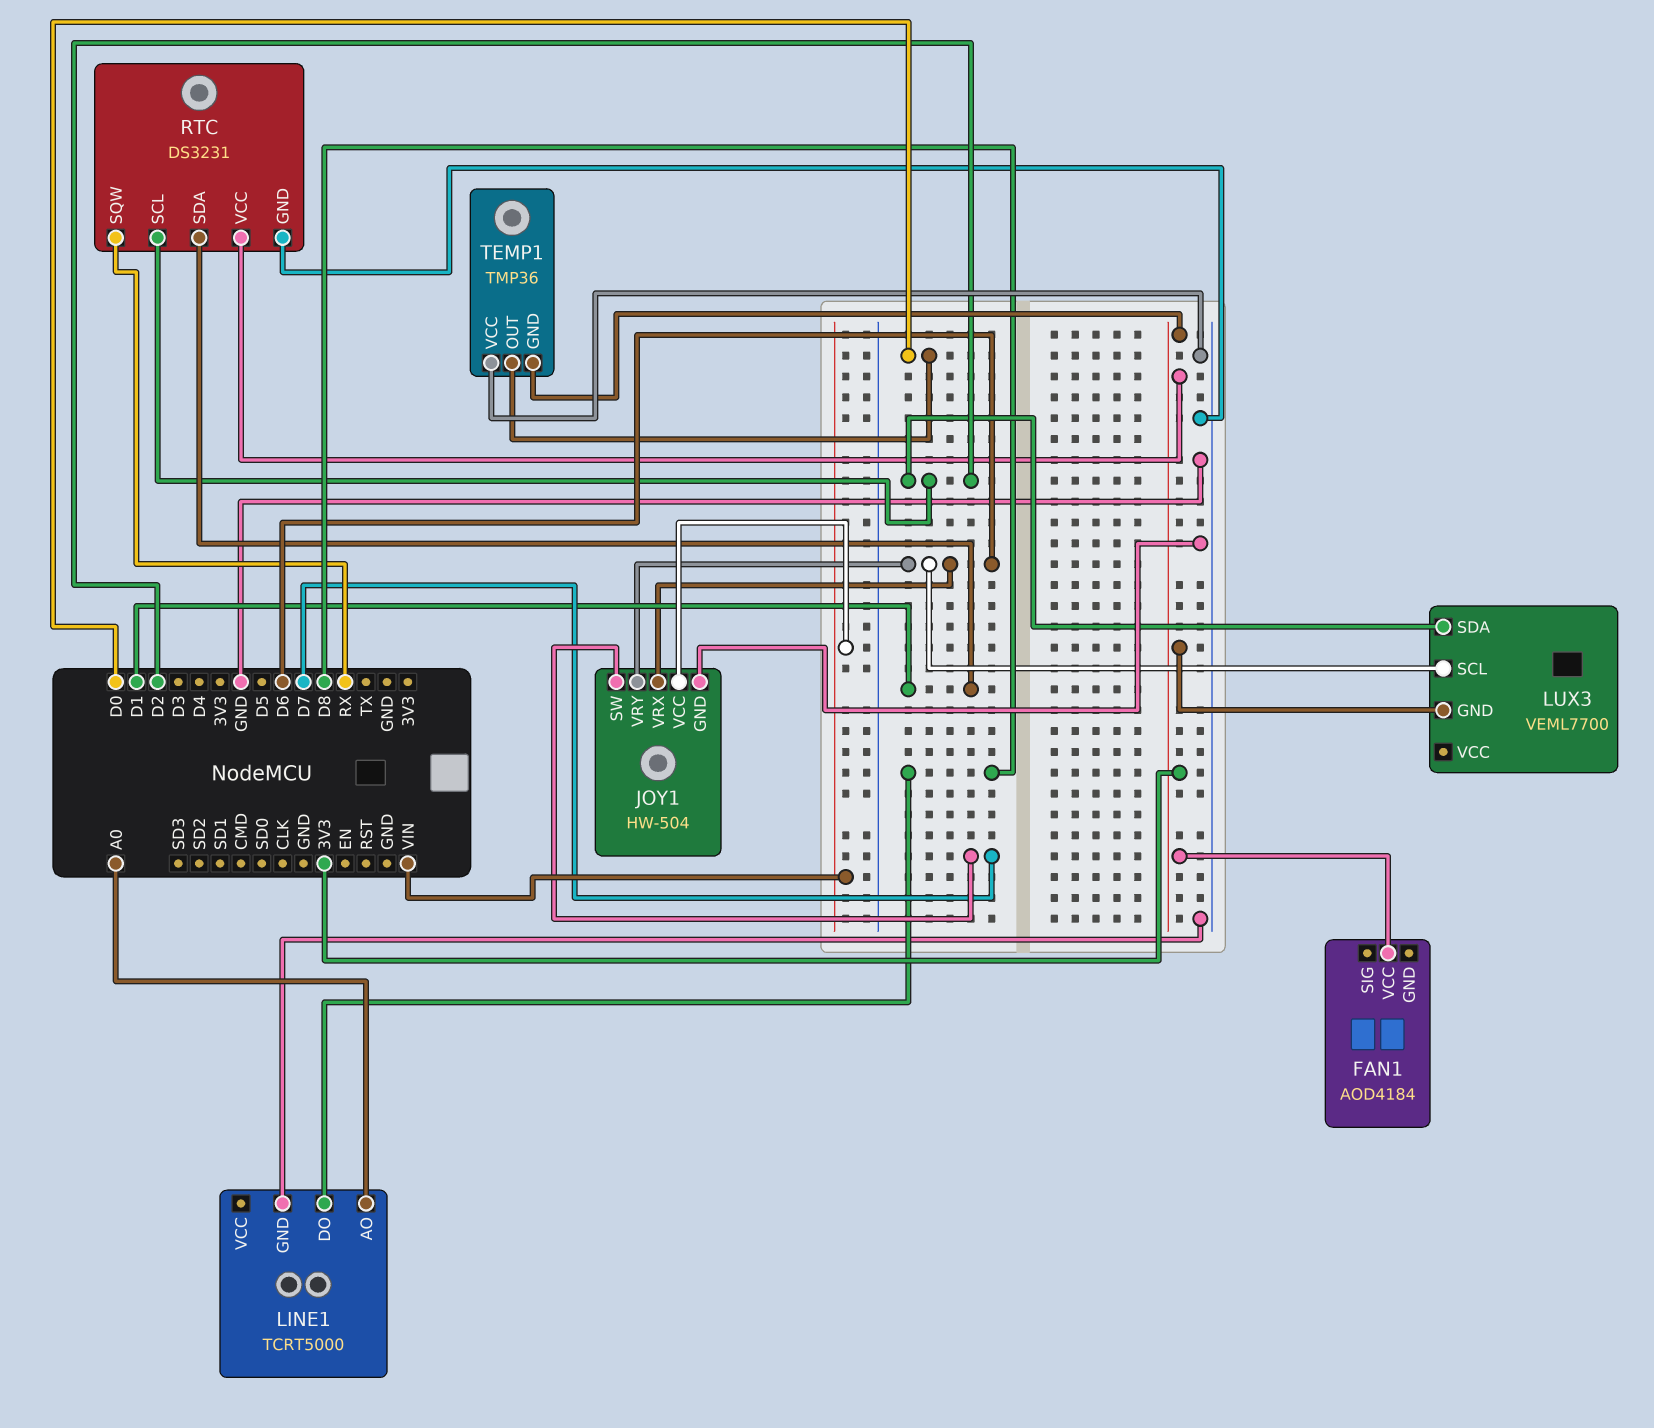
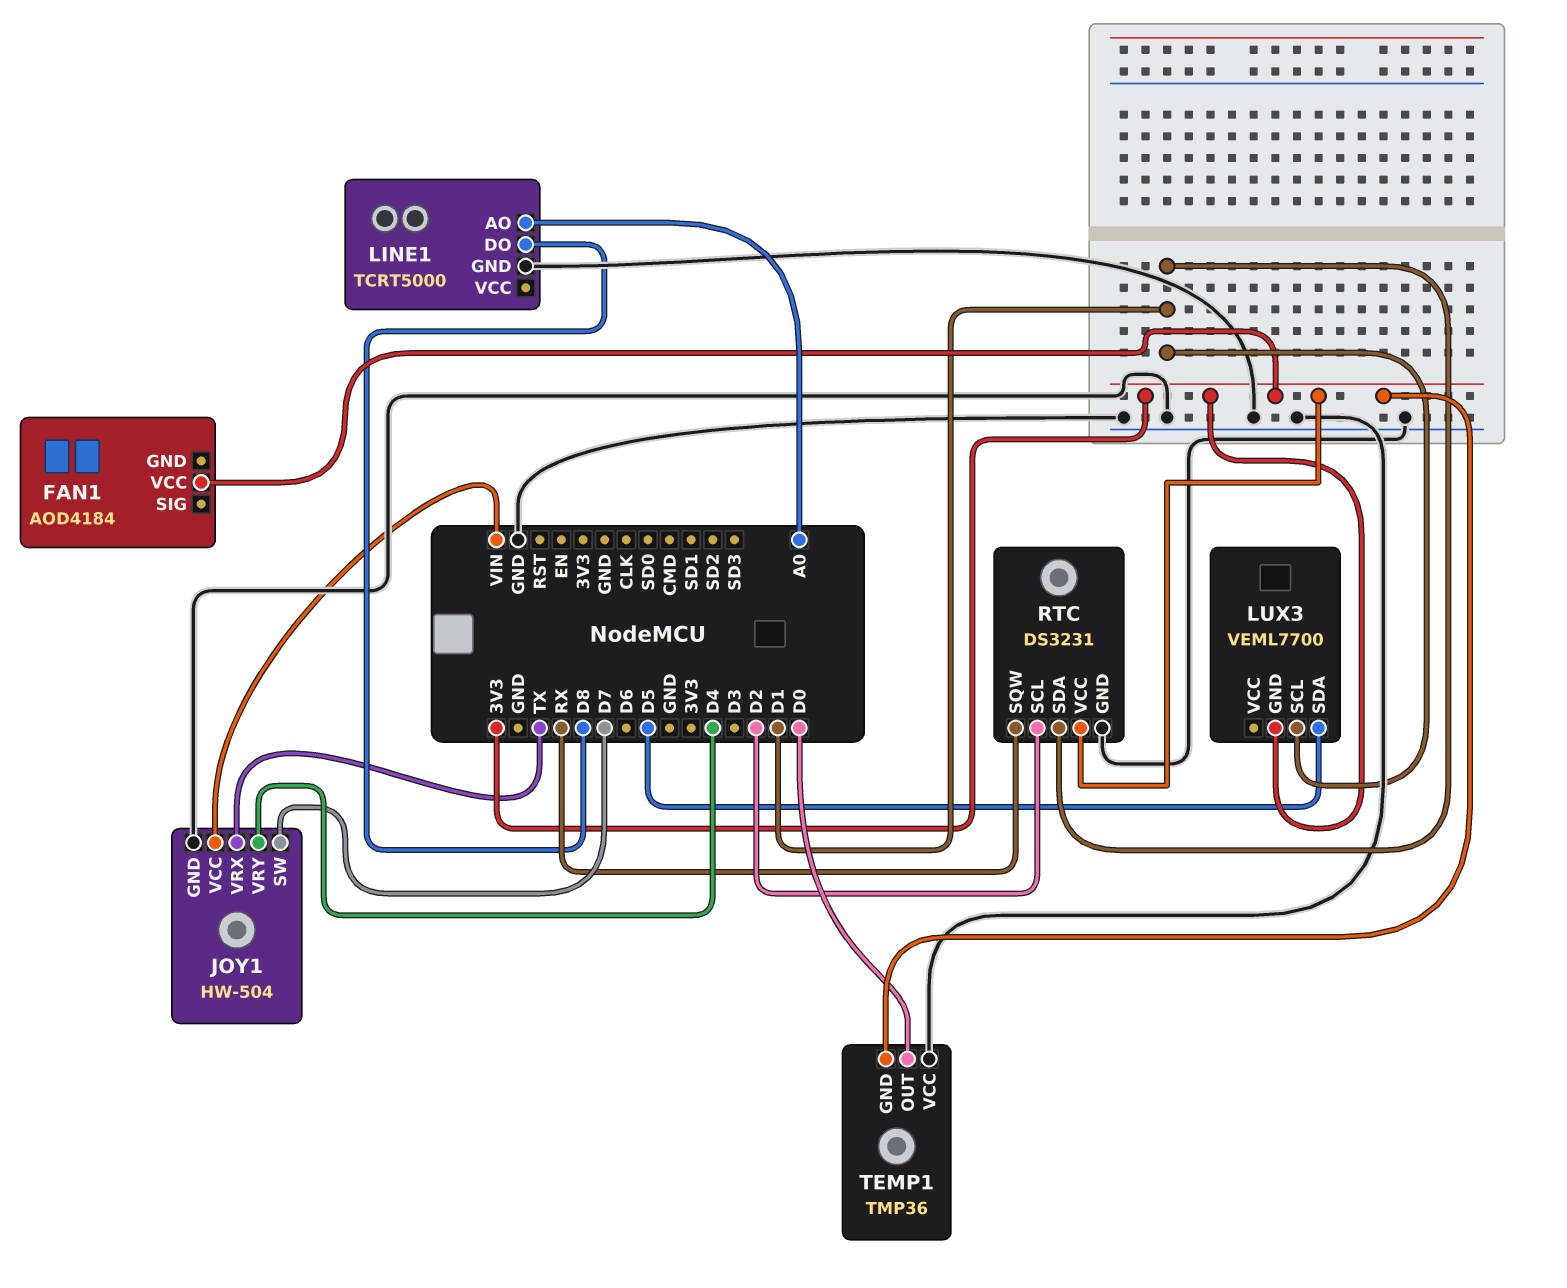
JOY1 pin VRX: D6 -> TX
JOY1 pin VRY: D6 -> D4
LUX3 pin SCL: D6 -> D1
LUX3 pin SDA: D2 -> D5

